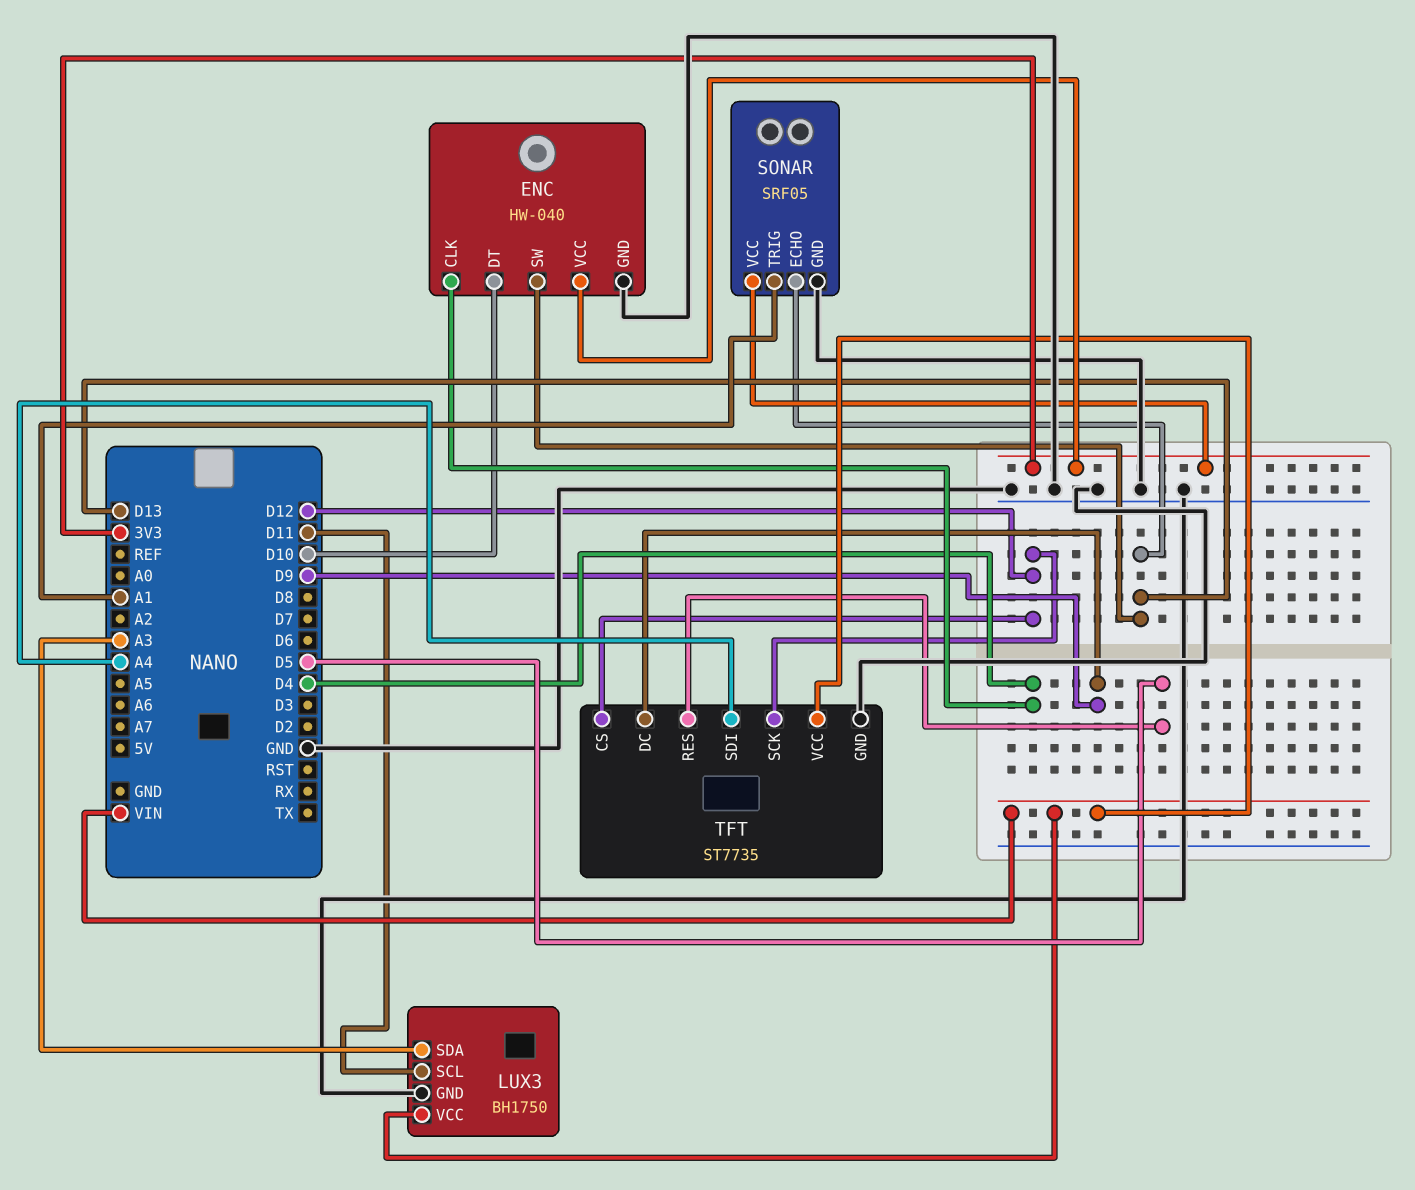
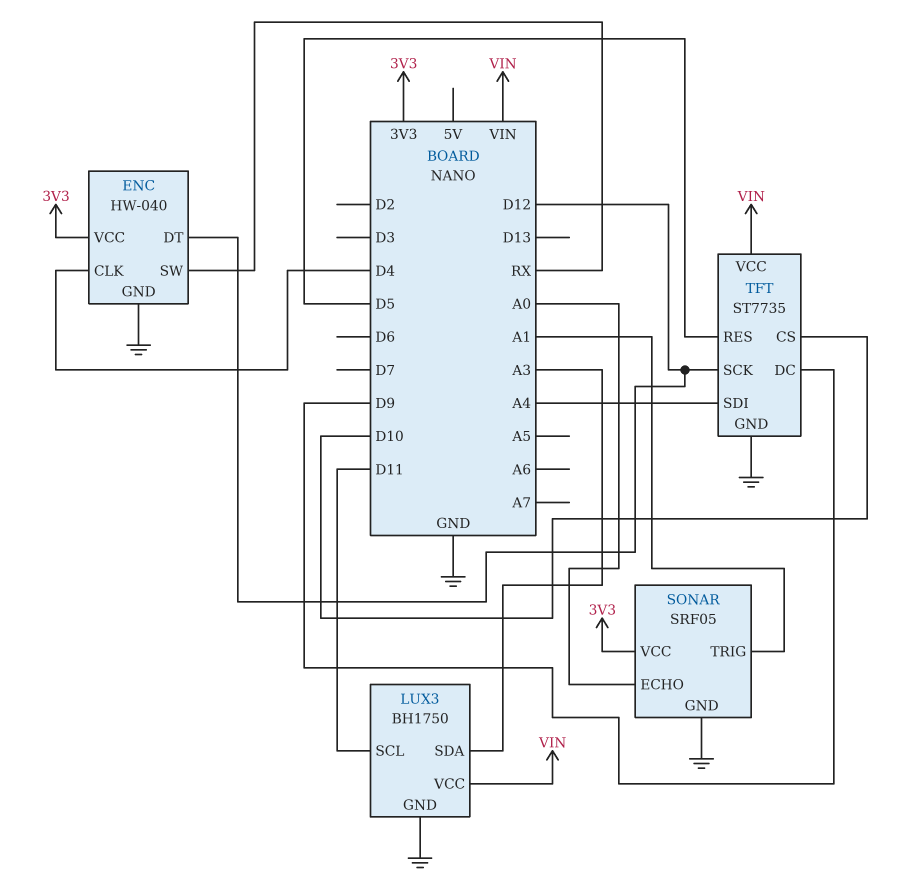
ENC pin DT: D10 -> D12
ENC pin SW: D13 -> RX
SONAR pin ECHO: D13 -> A0
TFT pin CS: D12 -> D10

